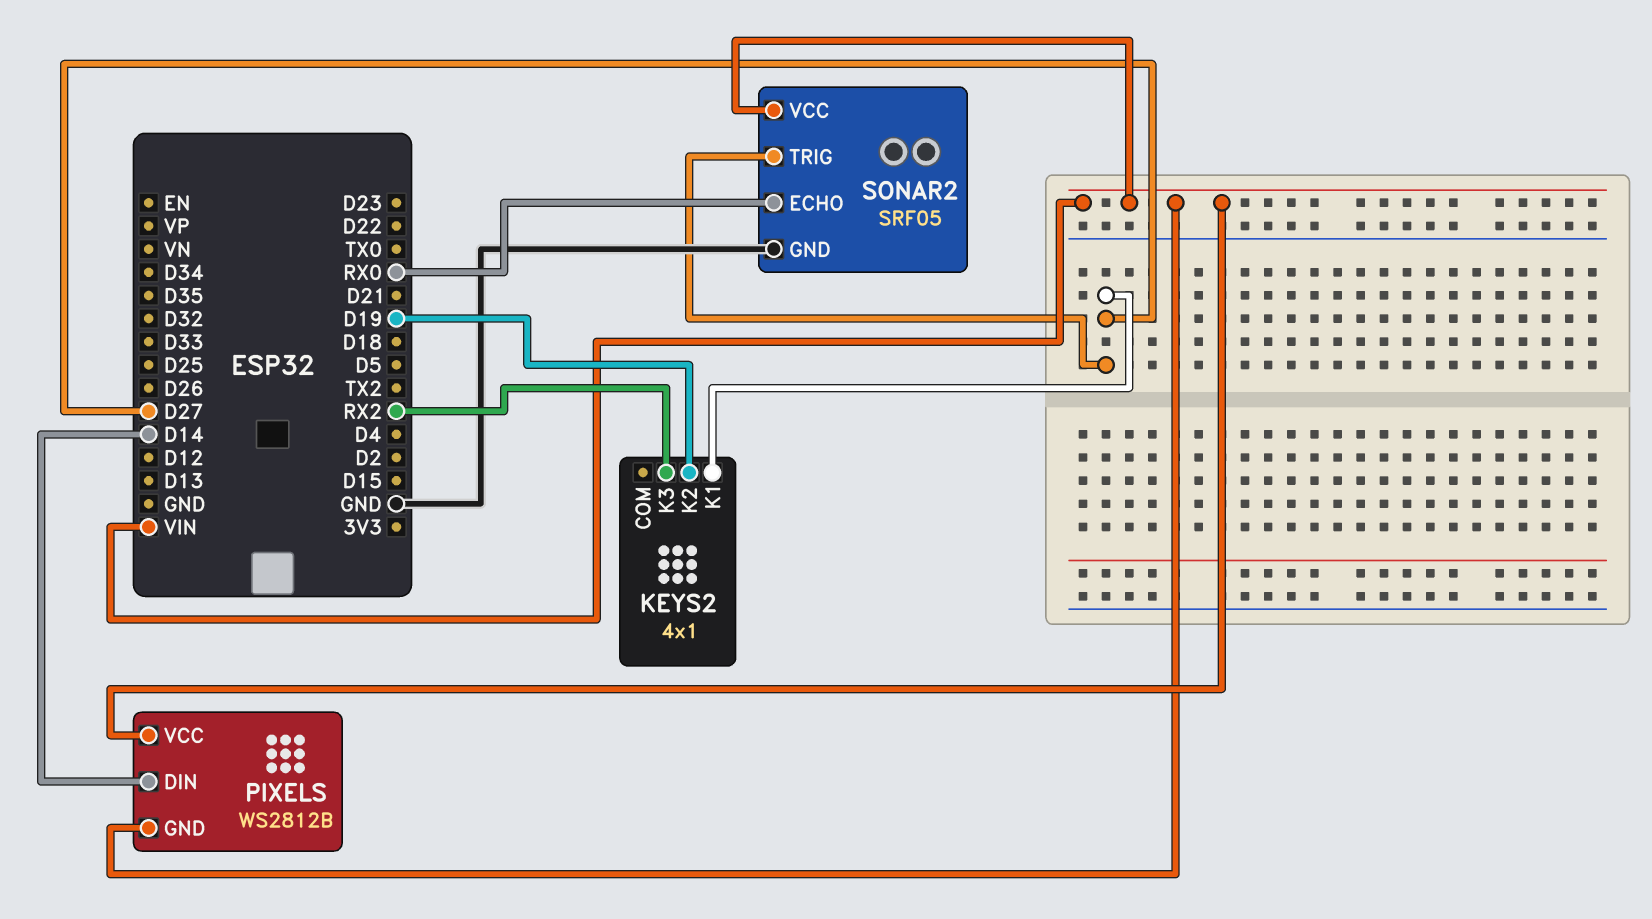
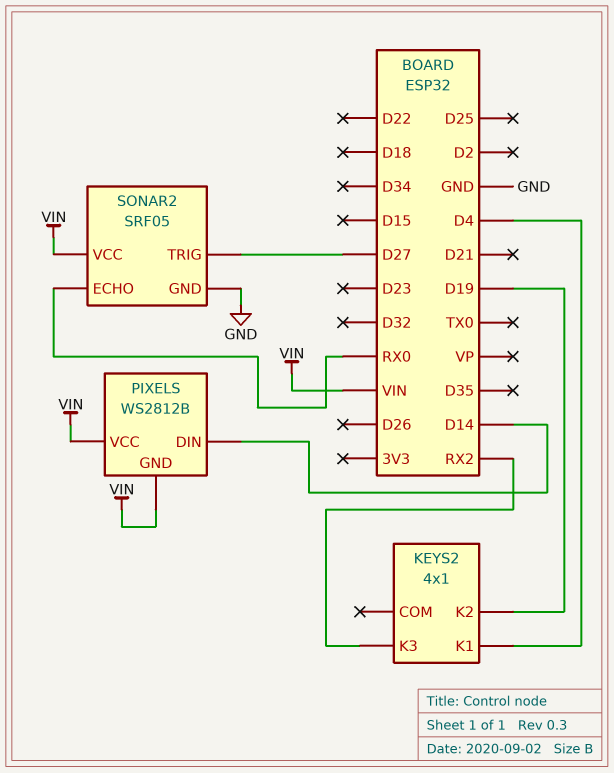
KEYS2 pin K1: D27 -> D4

